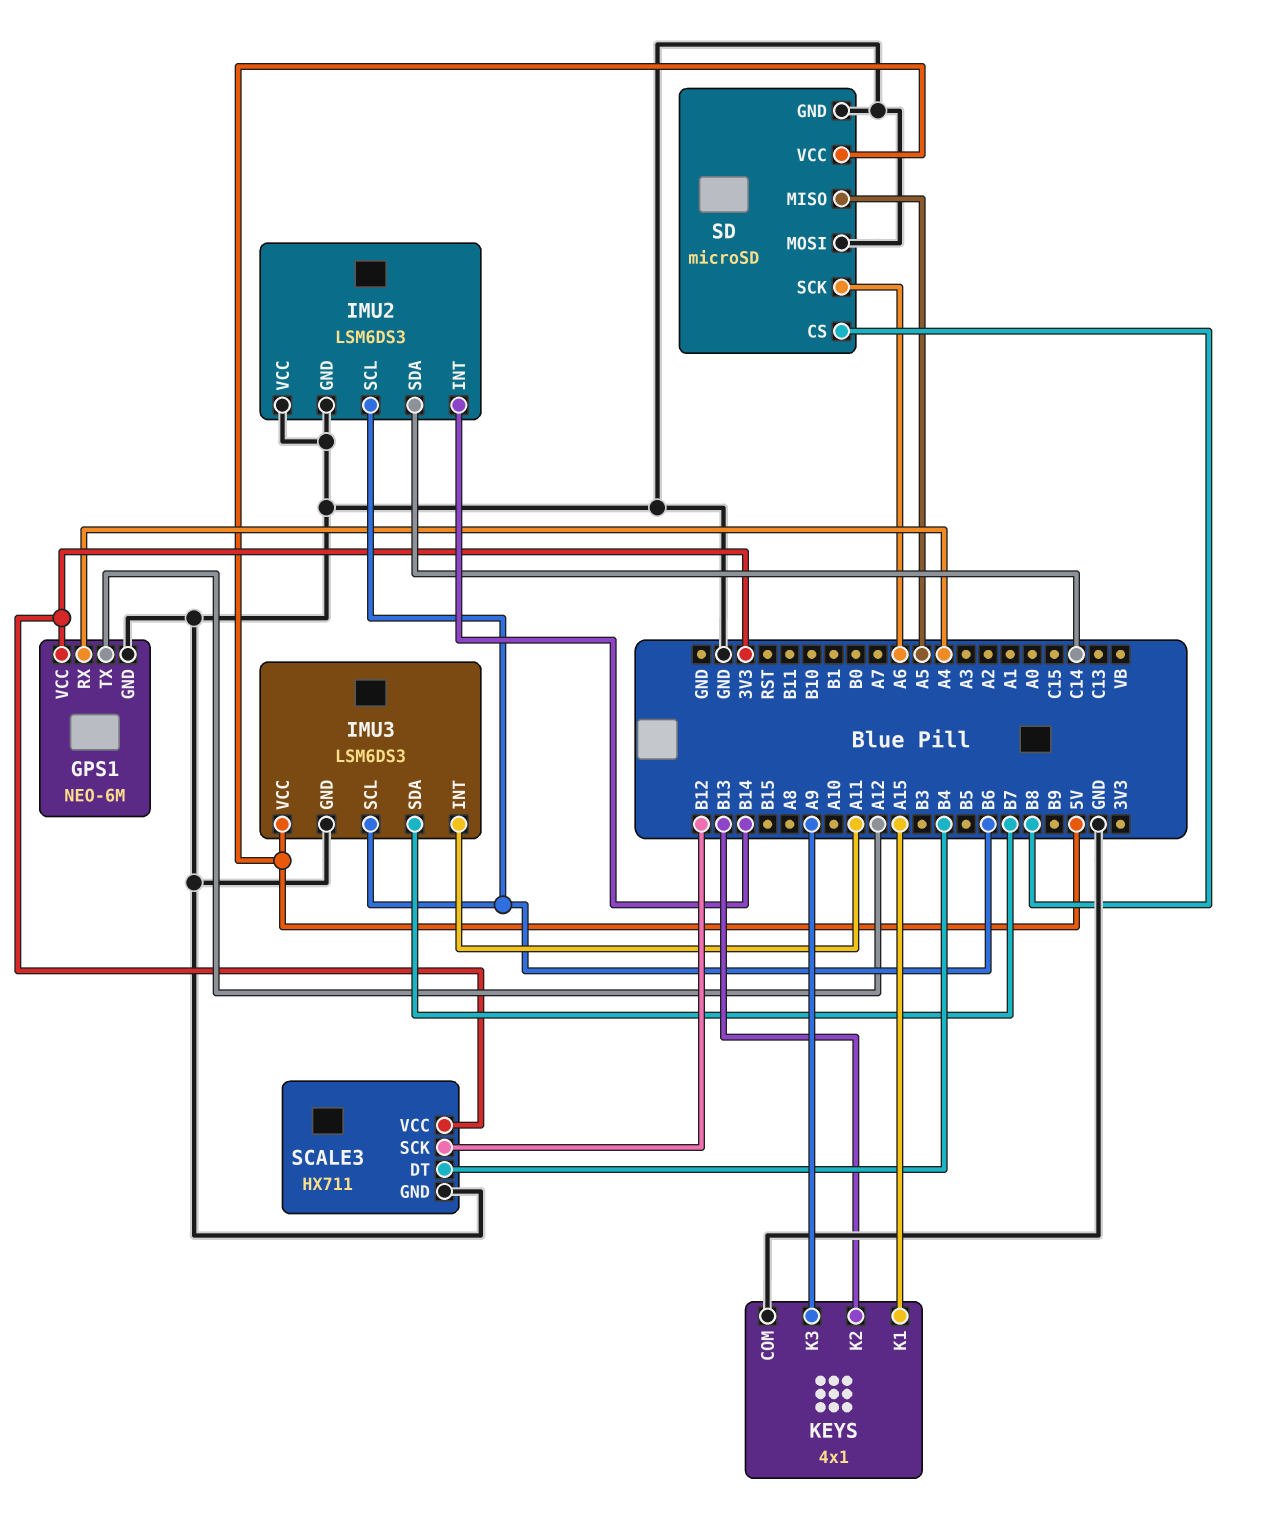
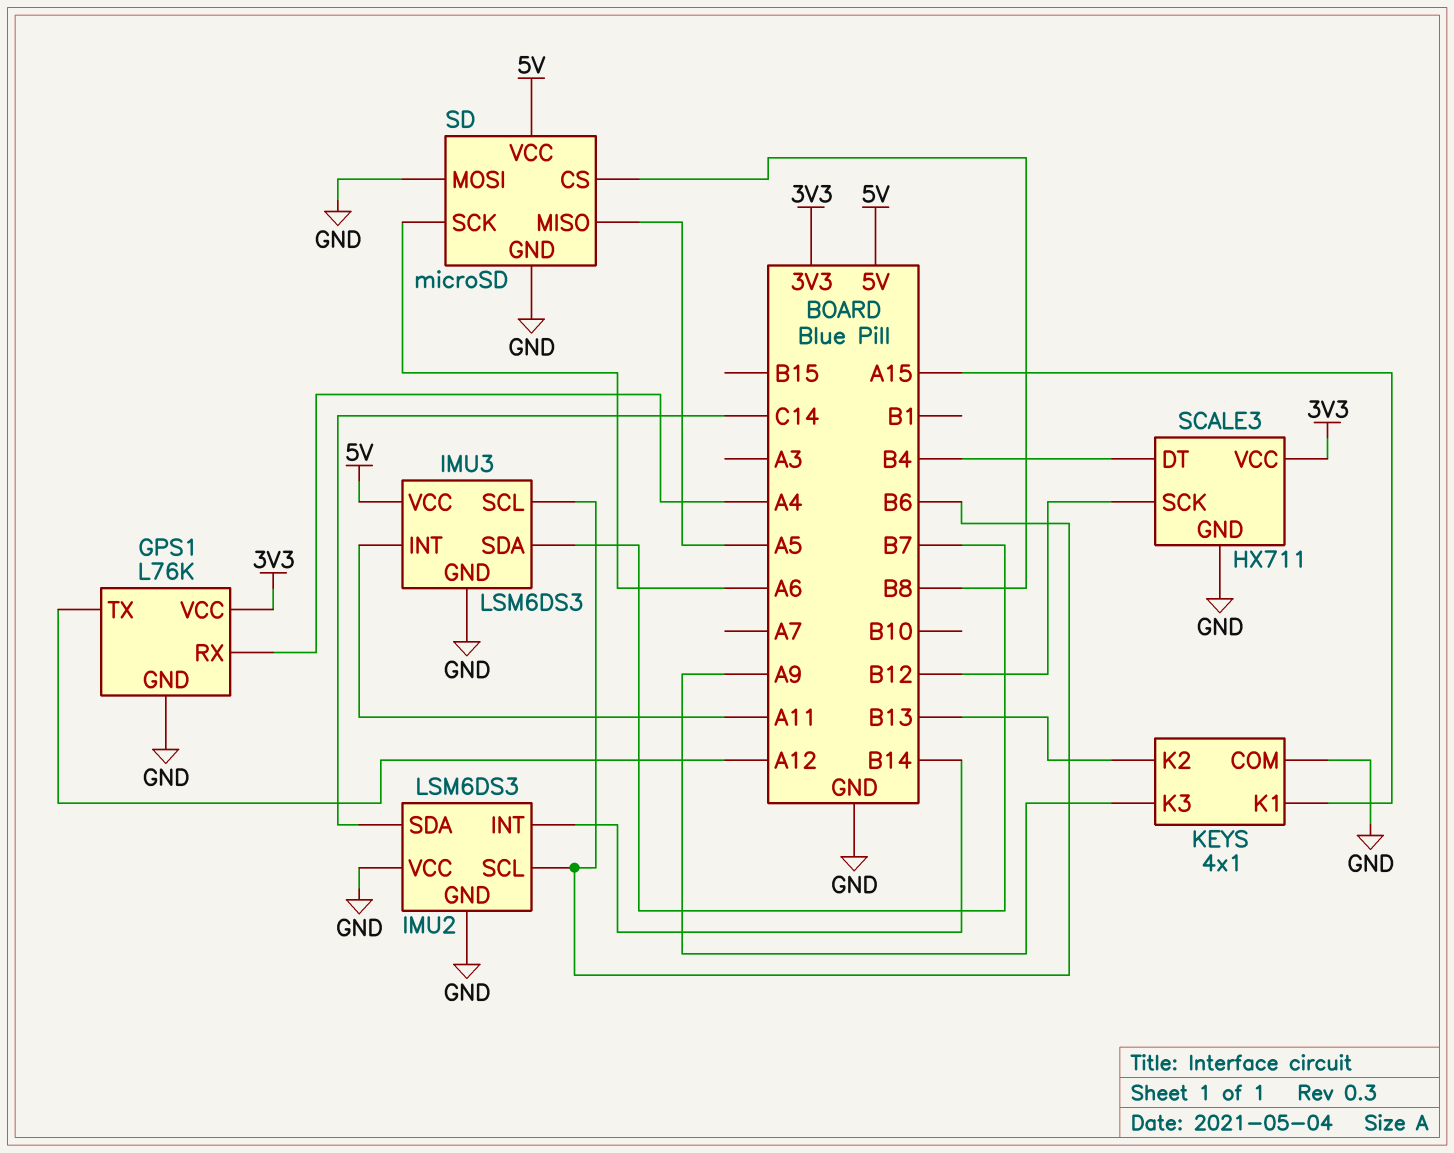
GPS1: NEO-6M -> L76K

